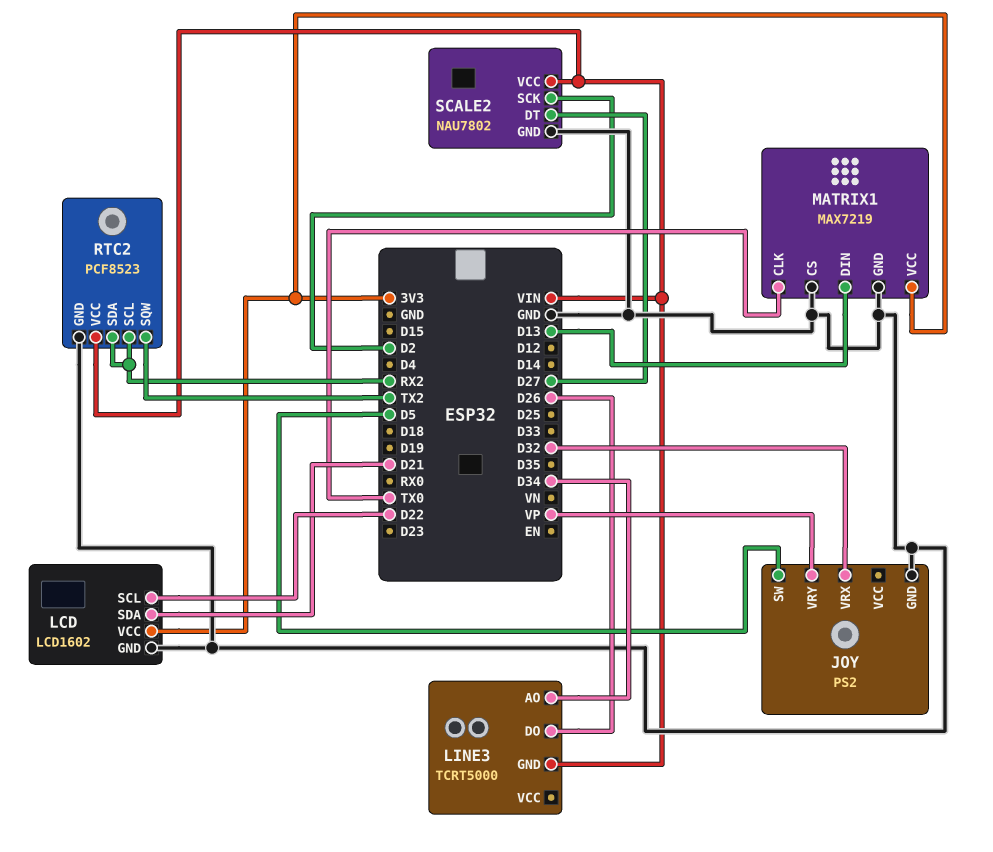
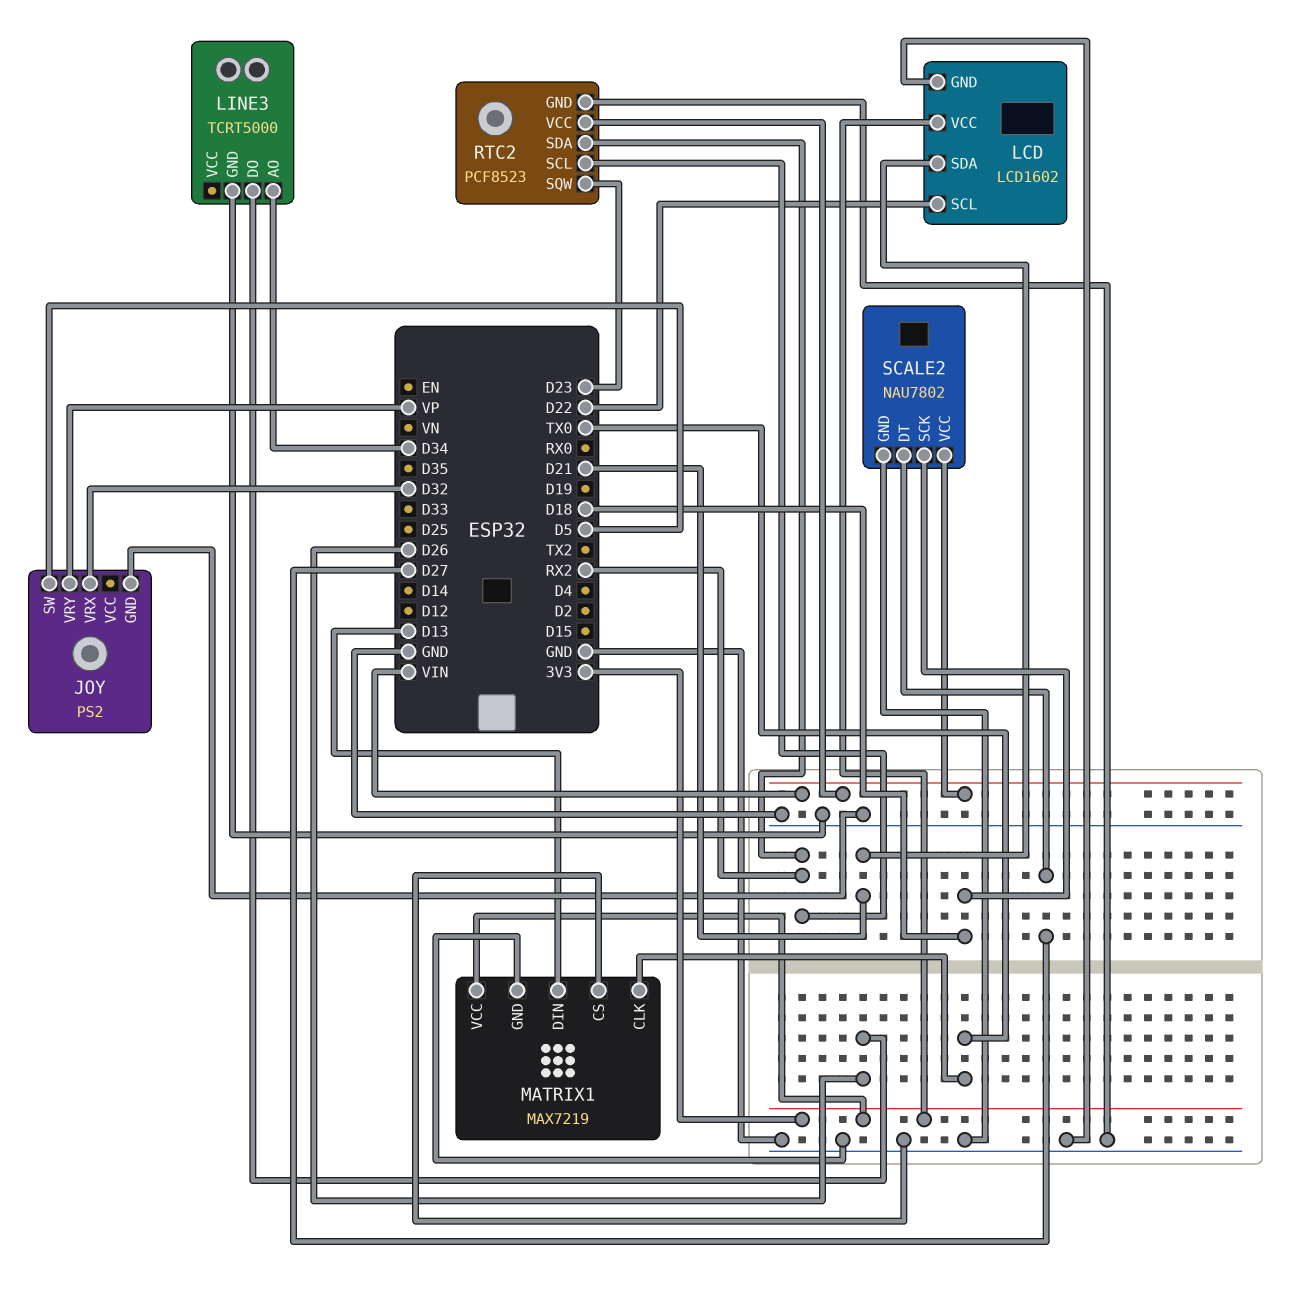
LINE3 pin GND: VIN -> GND
RTC2 pin SQW: TX2 -> D23
SCALE2 pin SCK: D2 -> D18

